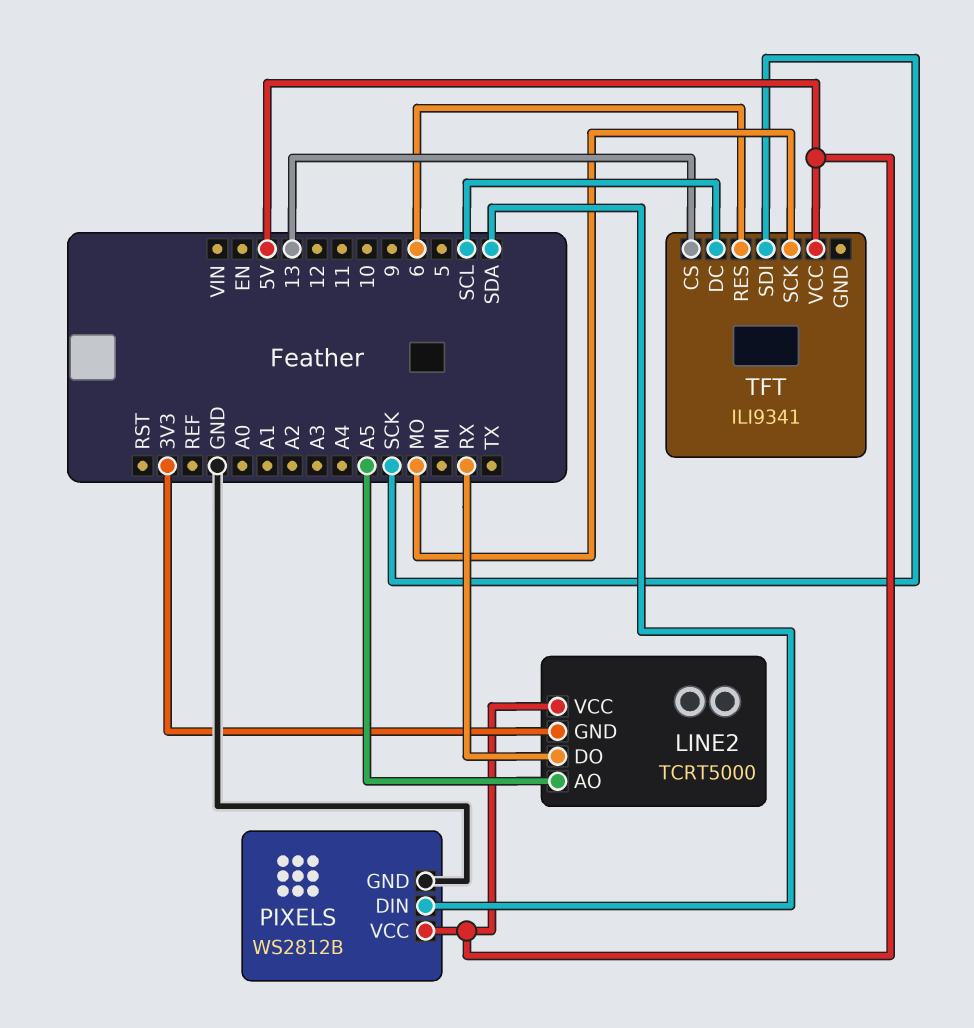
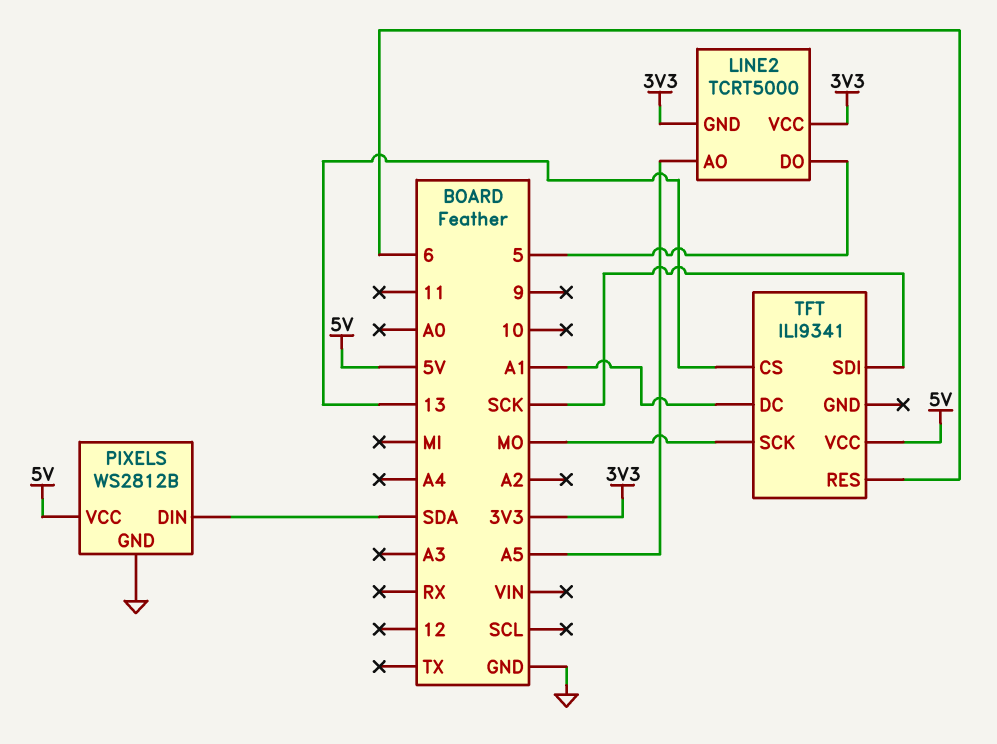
LINE2 pin DO: RX -> 5
LINE2 pin VCC: 5V -> 3V3
TFT pin DC: SCL -> A1

